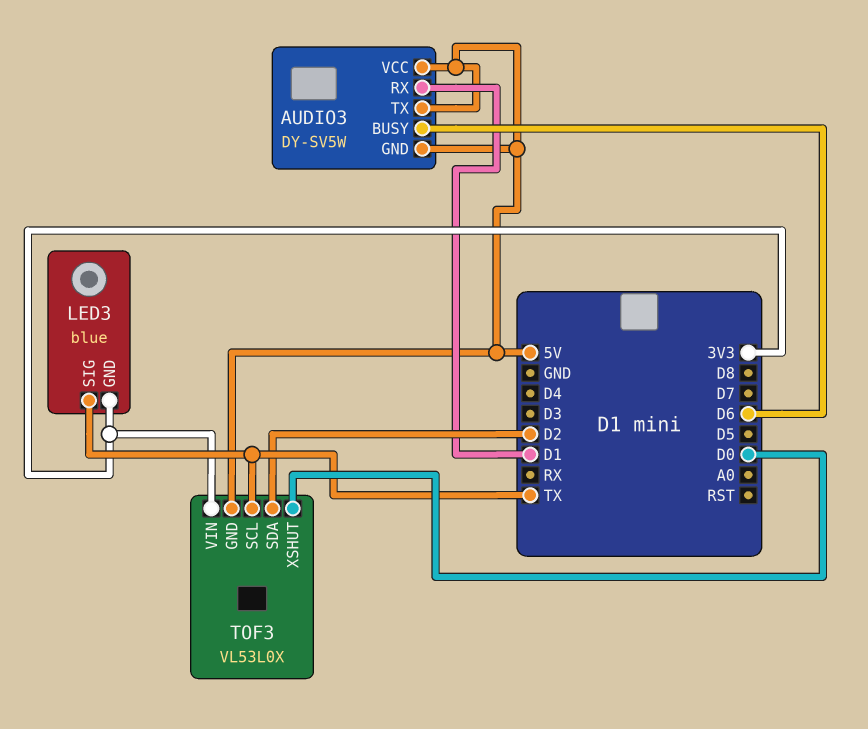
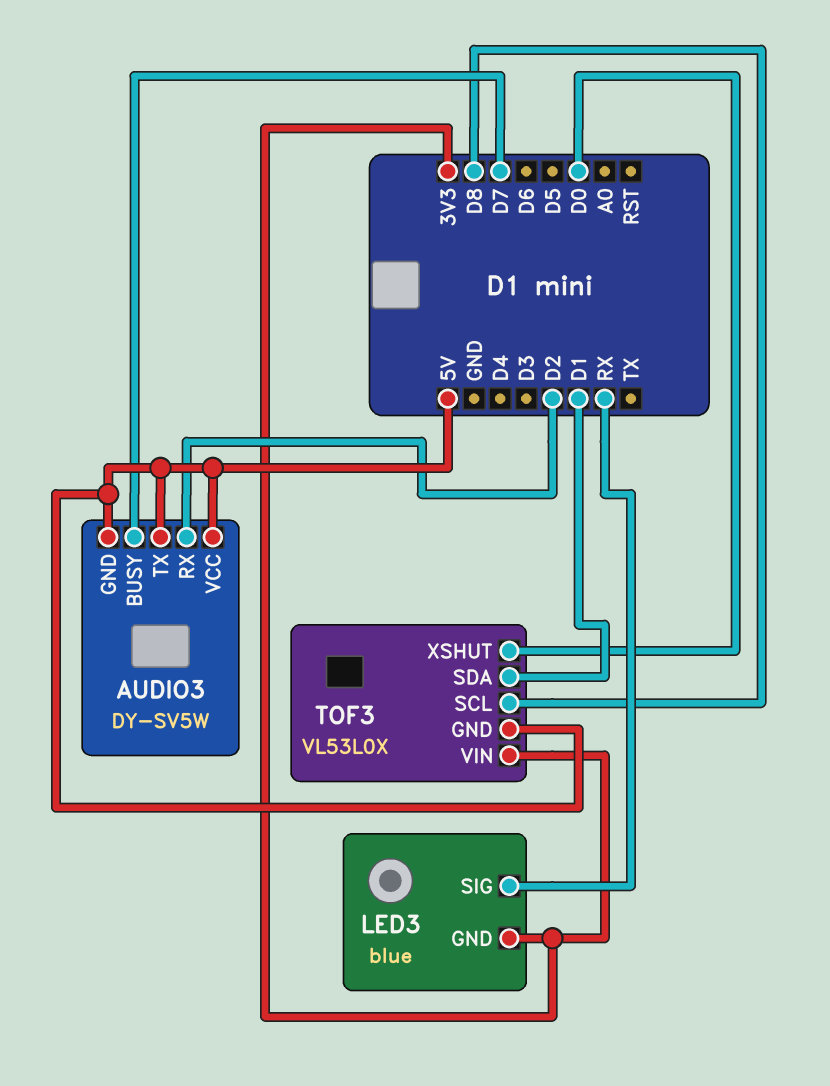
AUDIO3 pin BUSY: D6 -> D7
AUDIO3 pin RX: D1 -> D2
LED3 pin SIG: TX -> RX
TOF3 pin SCL: TX -> D8
TOF3 pin SDA: D2 -> D1

